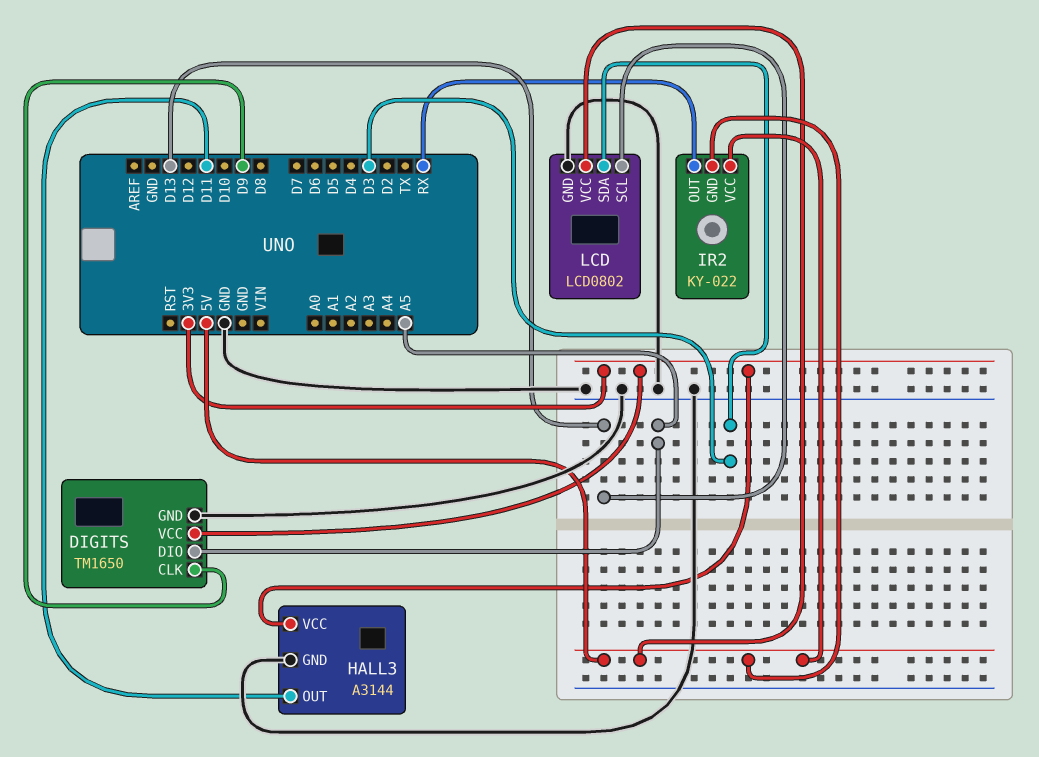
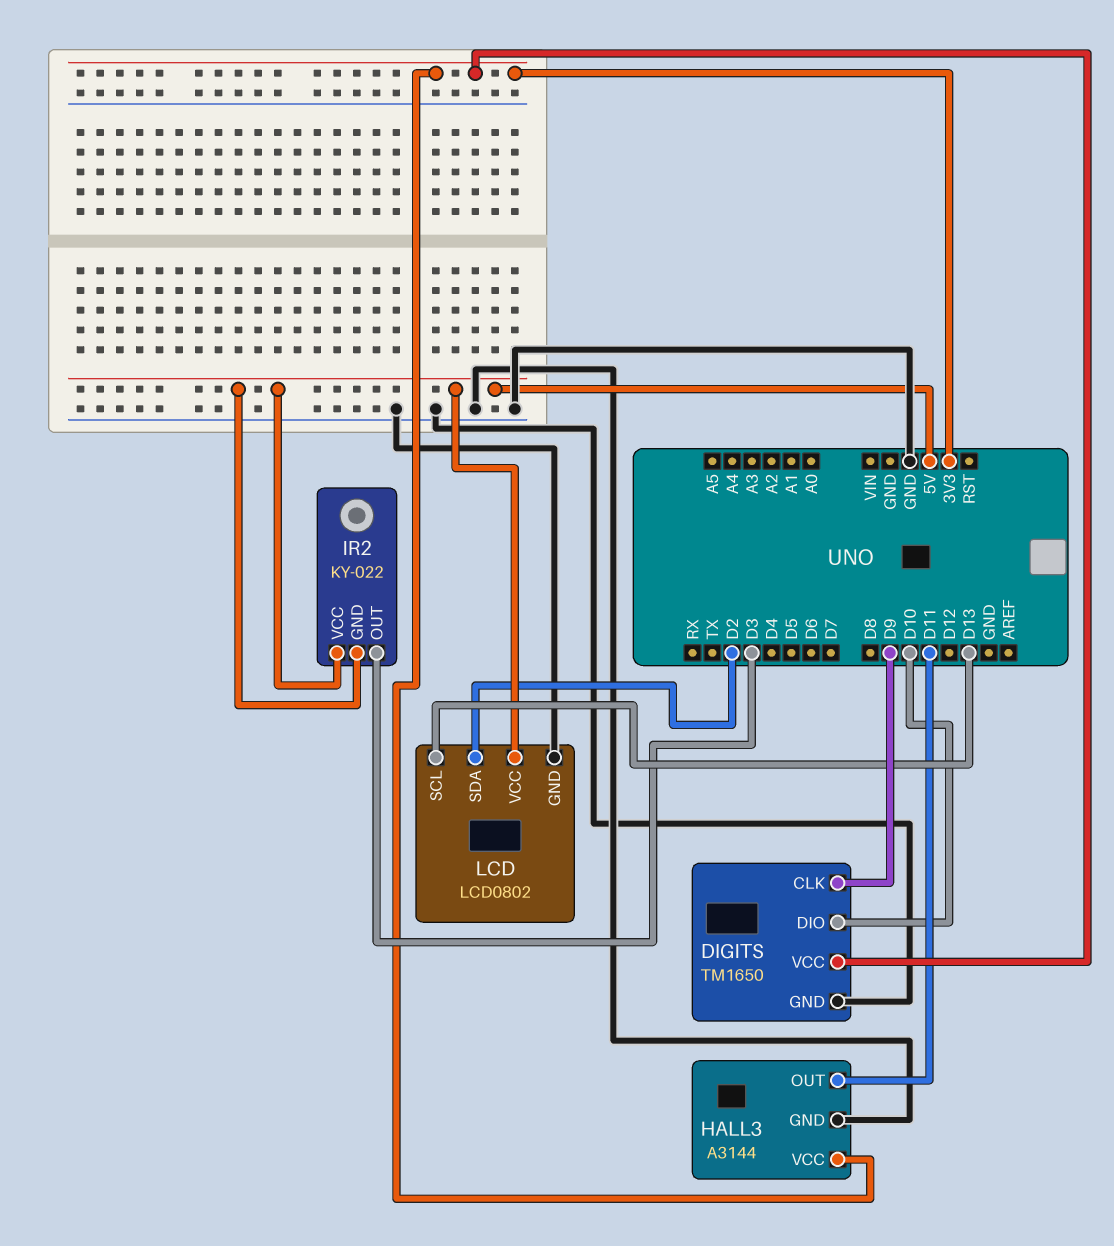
DIGITS pin DIO: A5 -> D10
IR2 pin OUT: RX -> D3
LCD pin SDA: D3 -> D2

